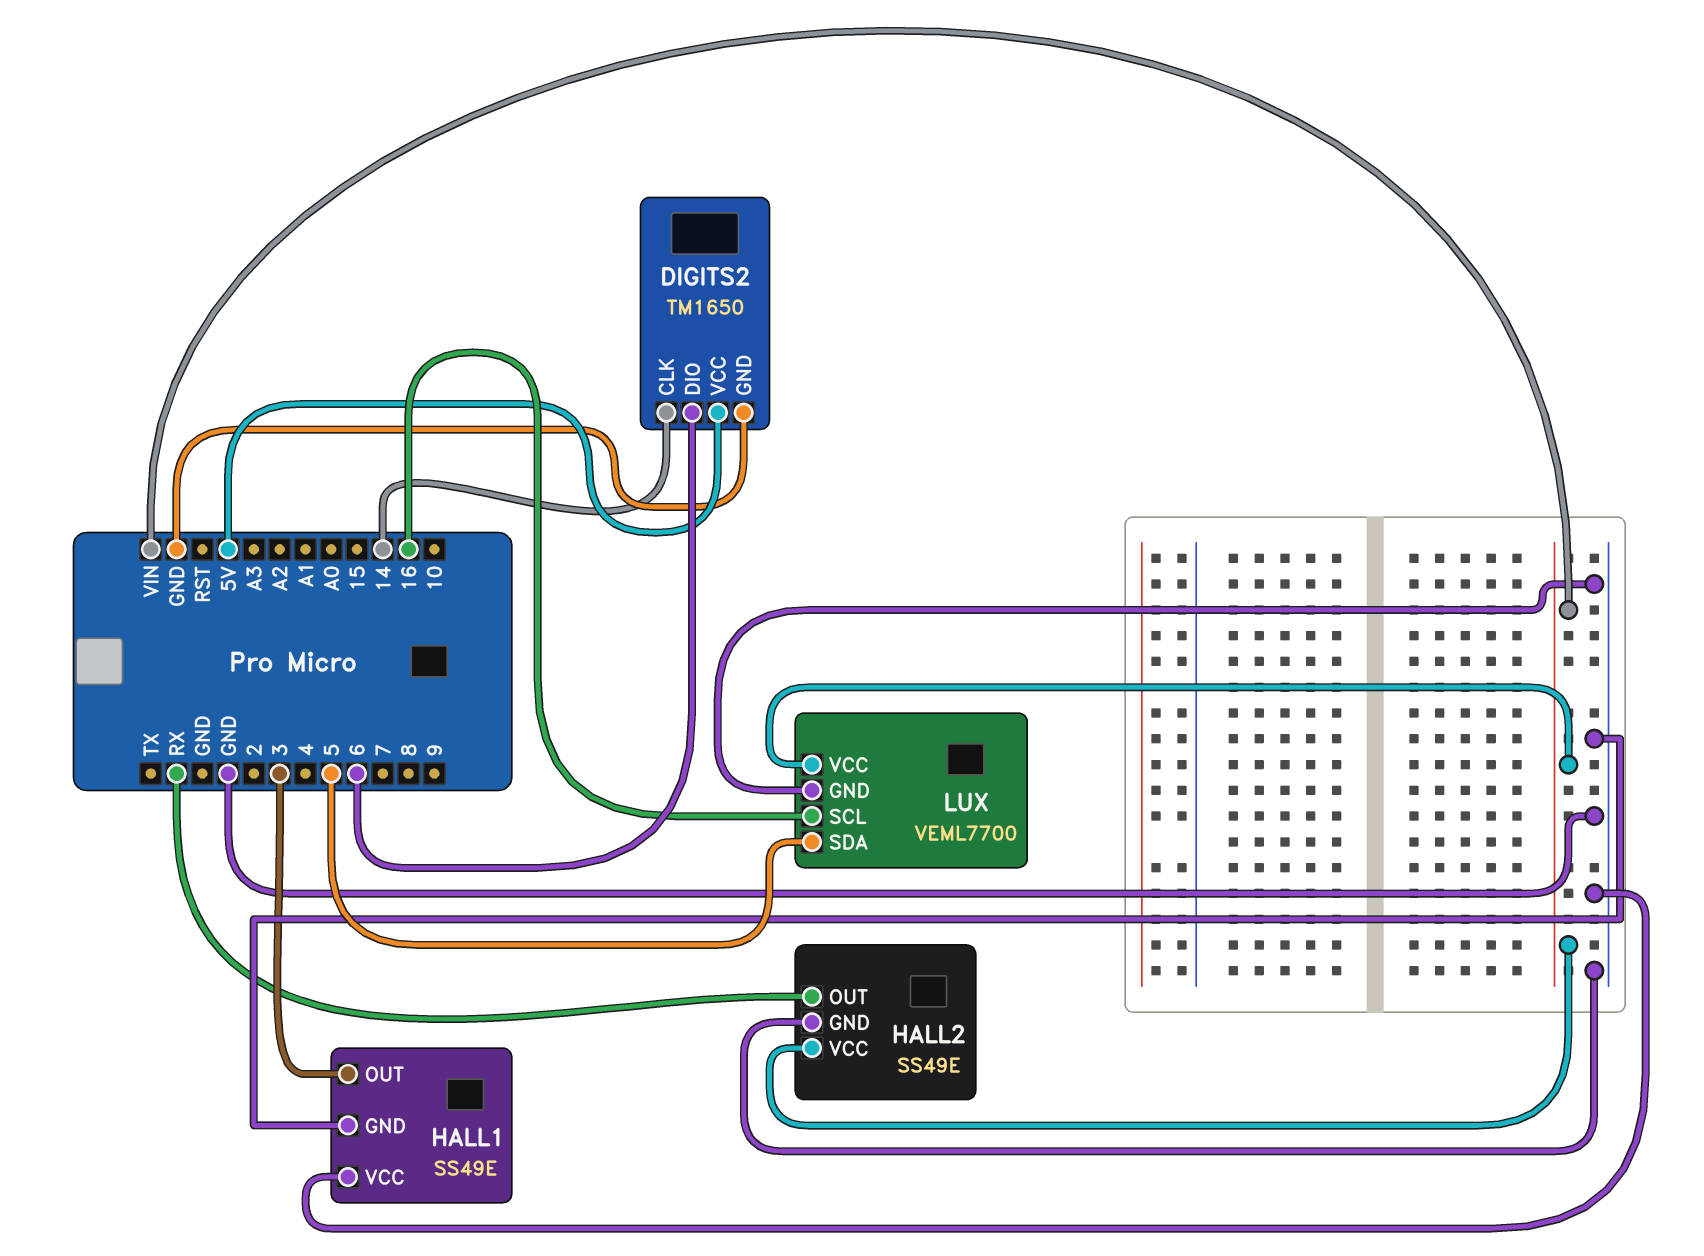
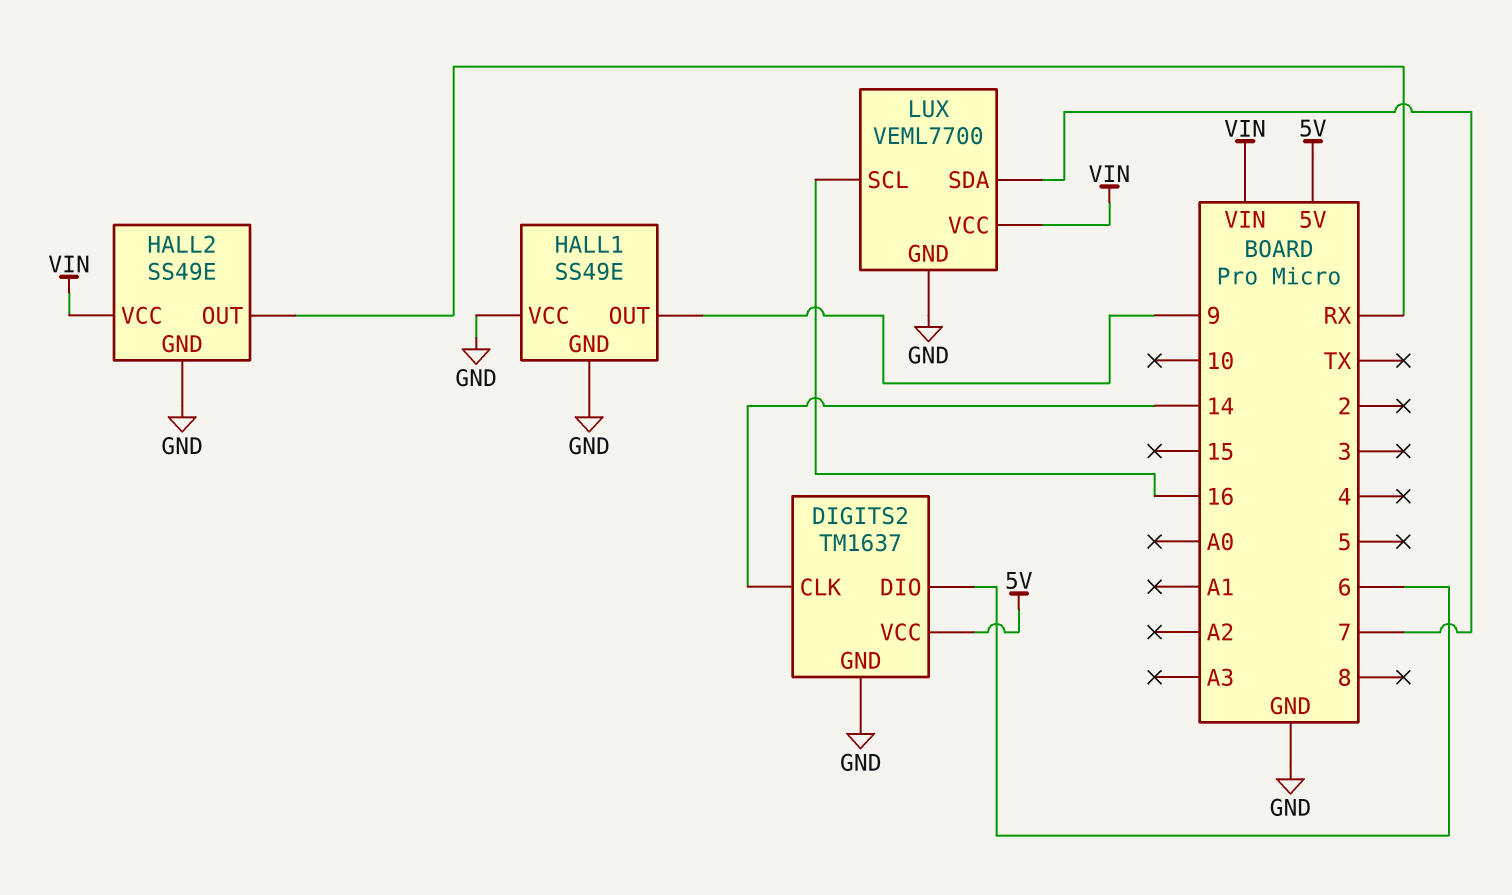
DIGITS2: TM1650 -> TM1637
HALL1 pin OUT: 3 -> 9
LUX pin SDA: 5 -> 7

